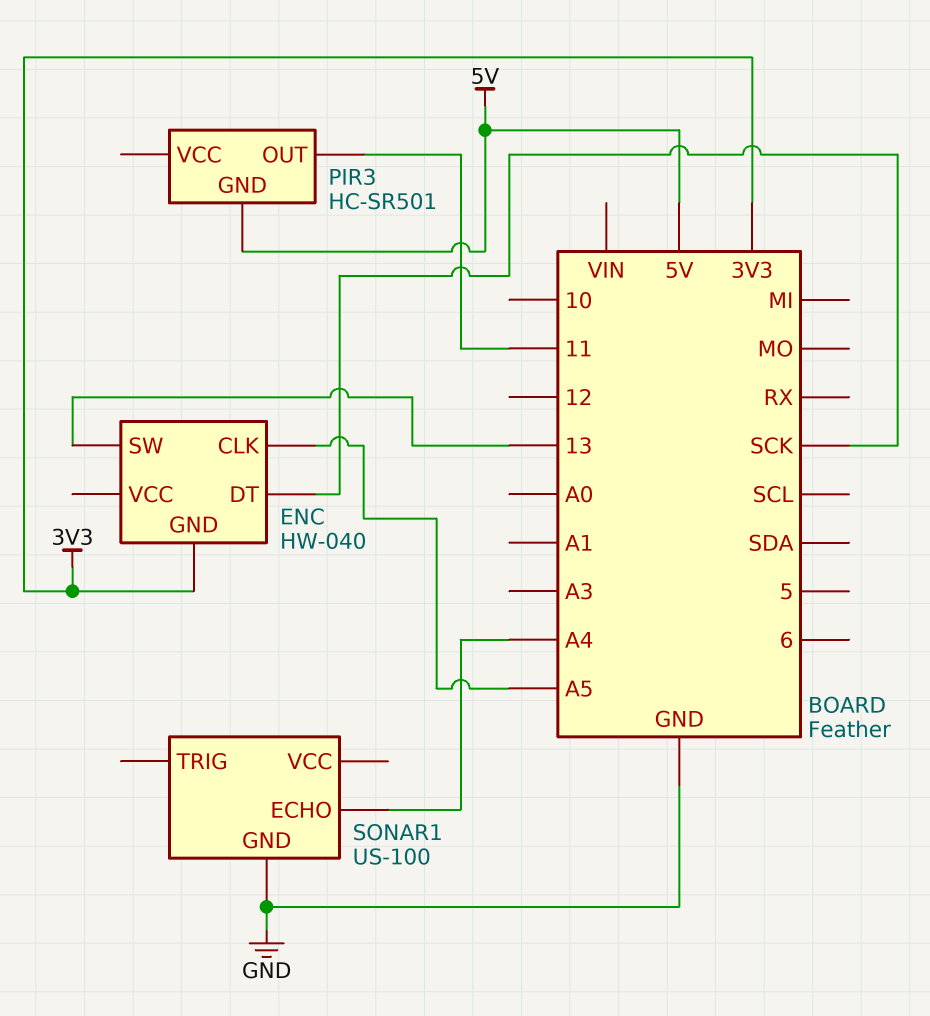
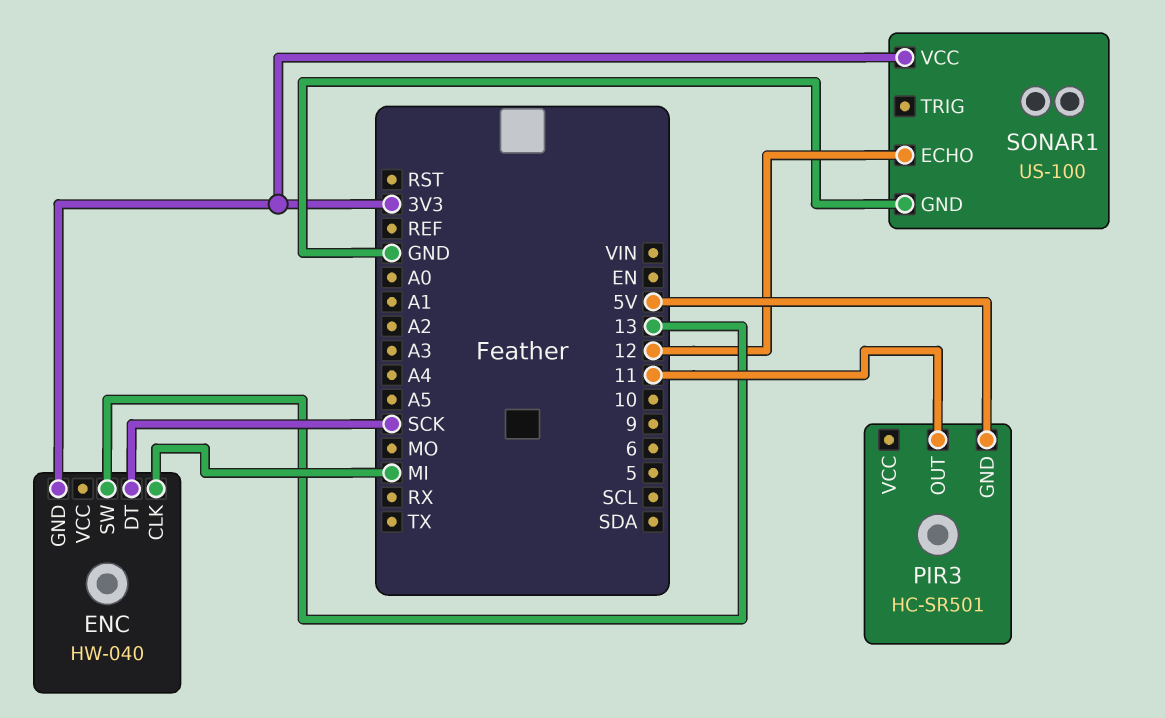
ENC pin CLK: A5 -> MI
SONAR1 pin ECHO: A4 -> 12
SONAR1 pin VCC: none -> 3V3

